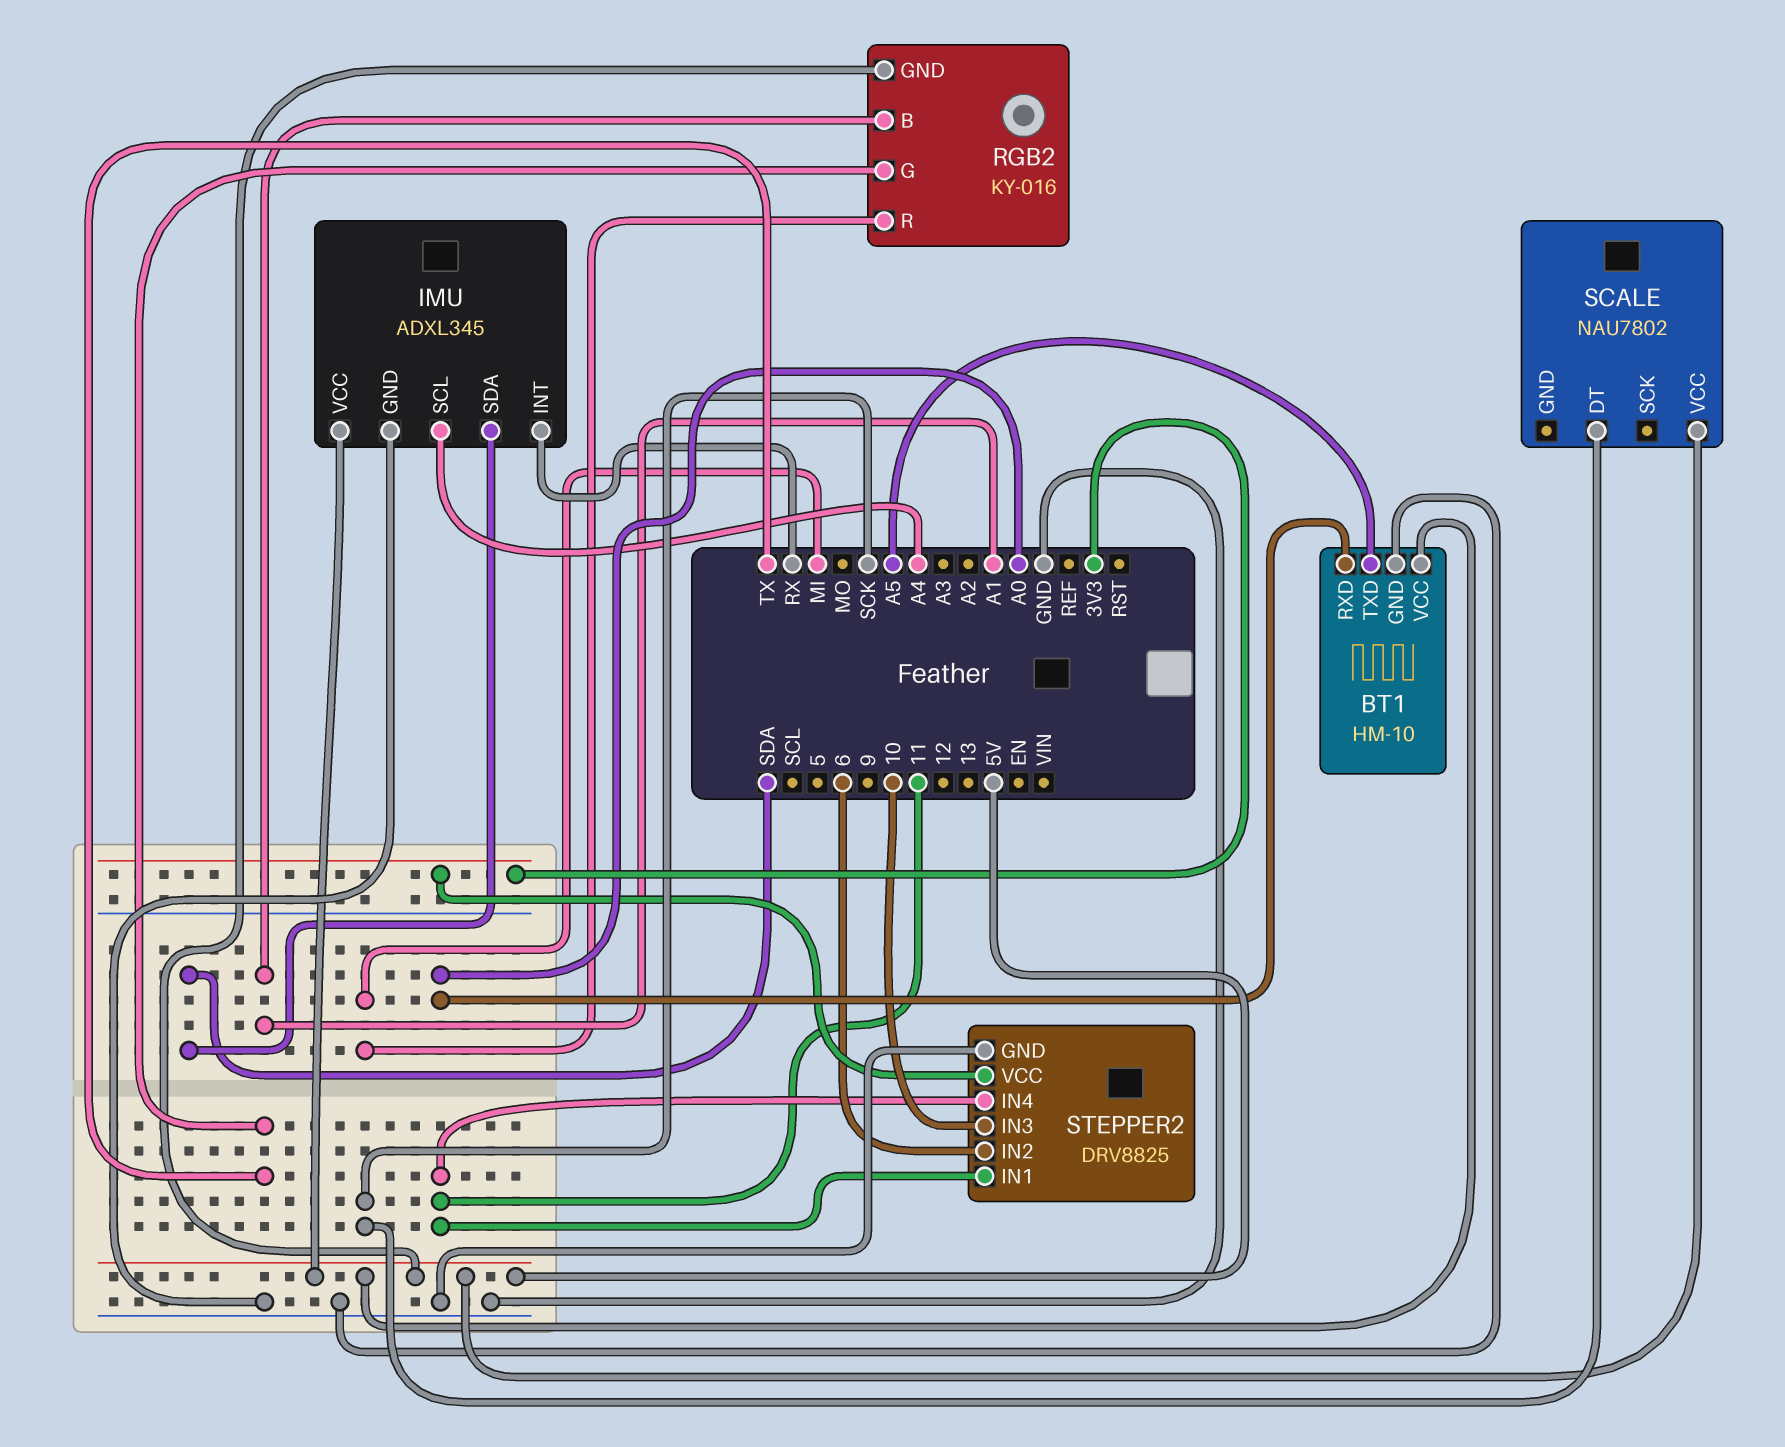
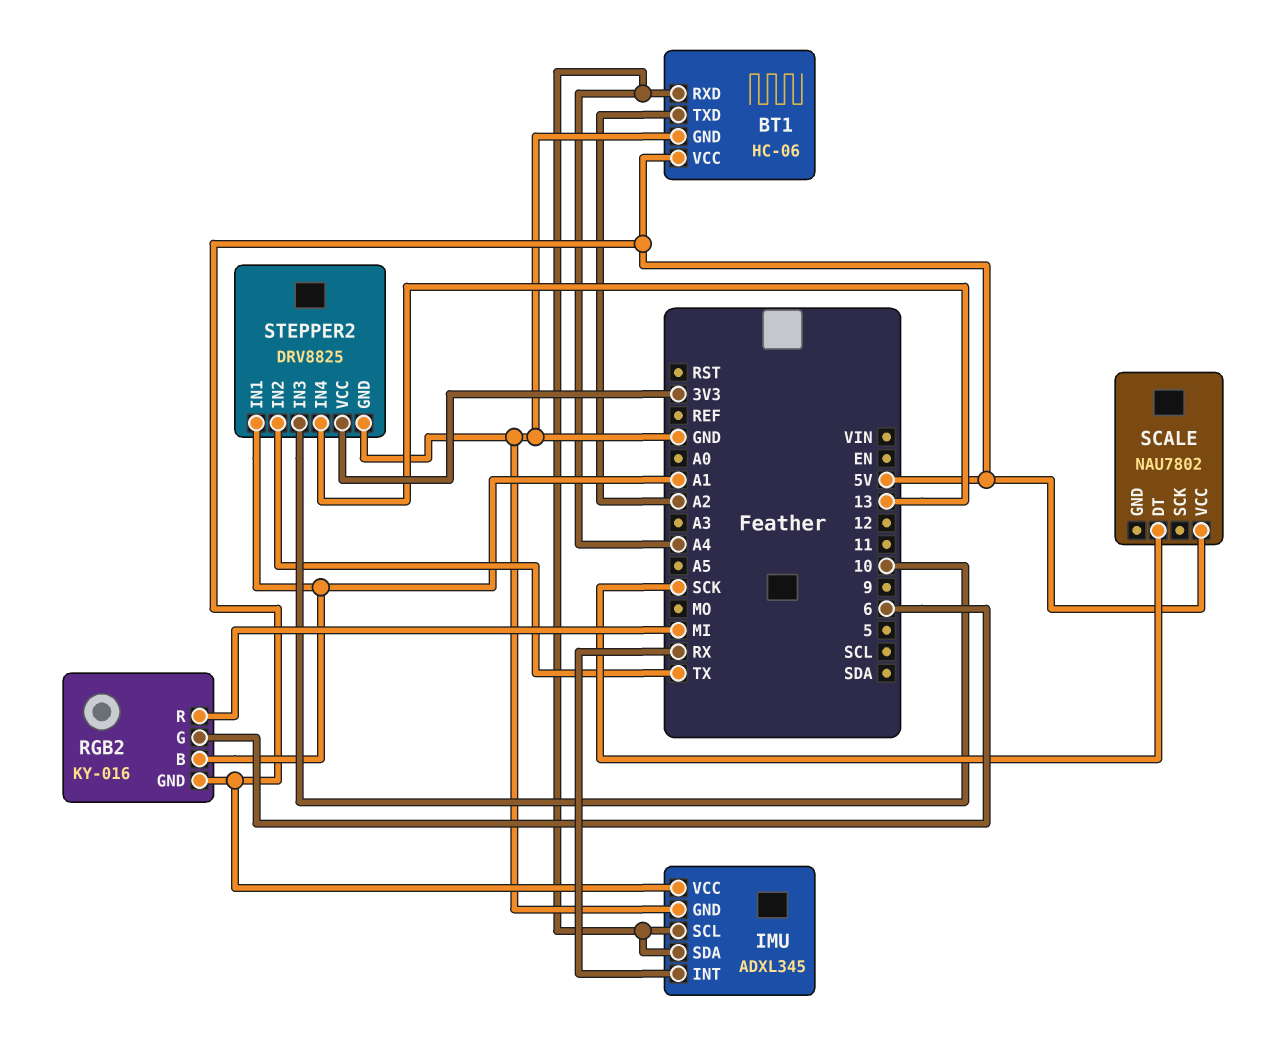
BT1: HM-10 -> HC-06
BT1 pin RXD: A0 -> A4
BT1 pin TXD: A5 -> A2
IMU pin SDA: SDA -> A4
RGB2 pin G: TX -> 6
STEPPER2 pin IN1: 11 -> A1
STEPPER2 pin IN2: 6 -> TX
STEPPER2 pin IN4: 11 -> 13

